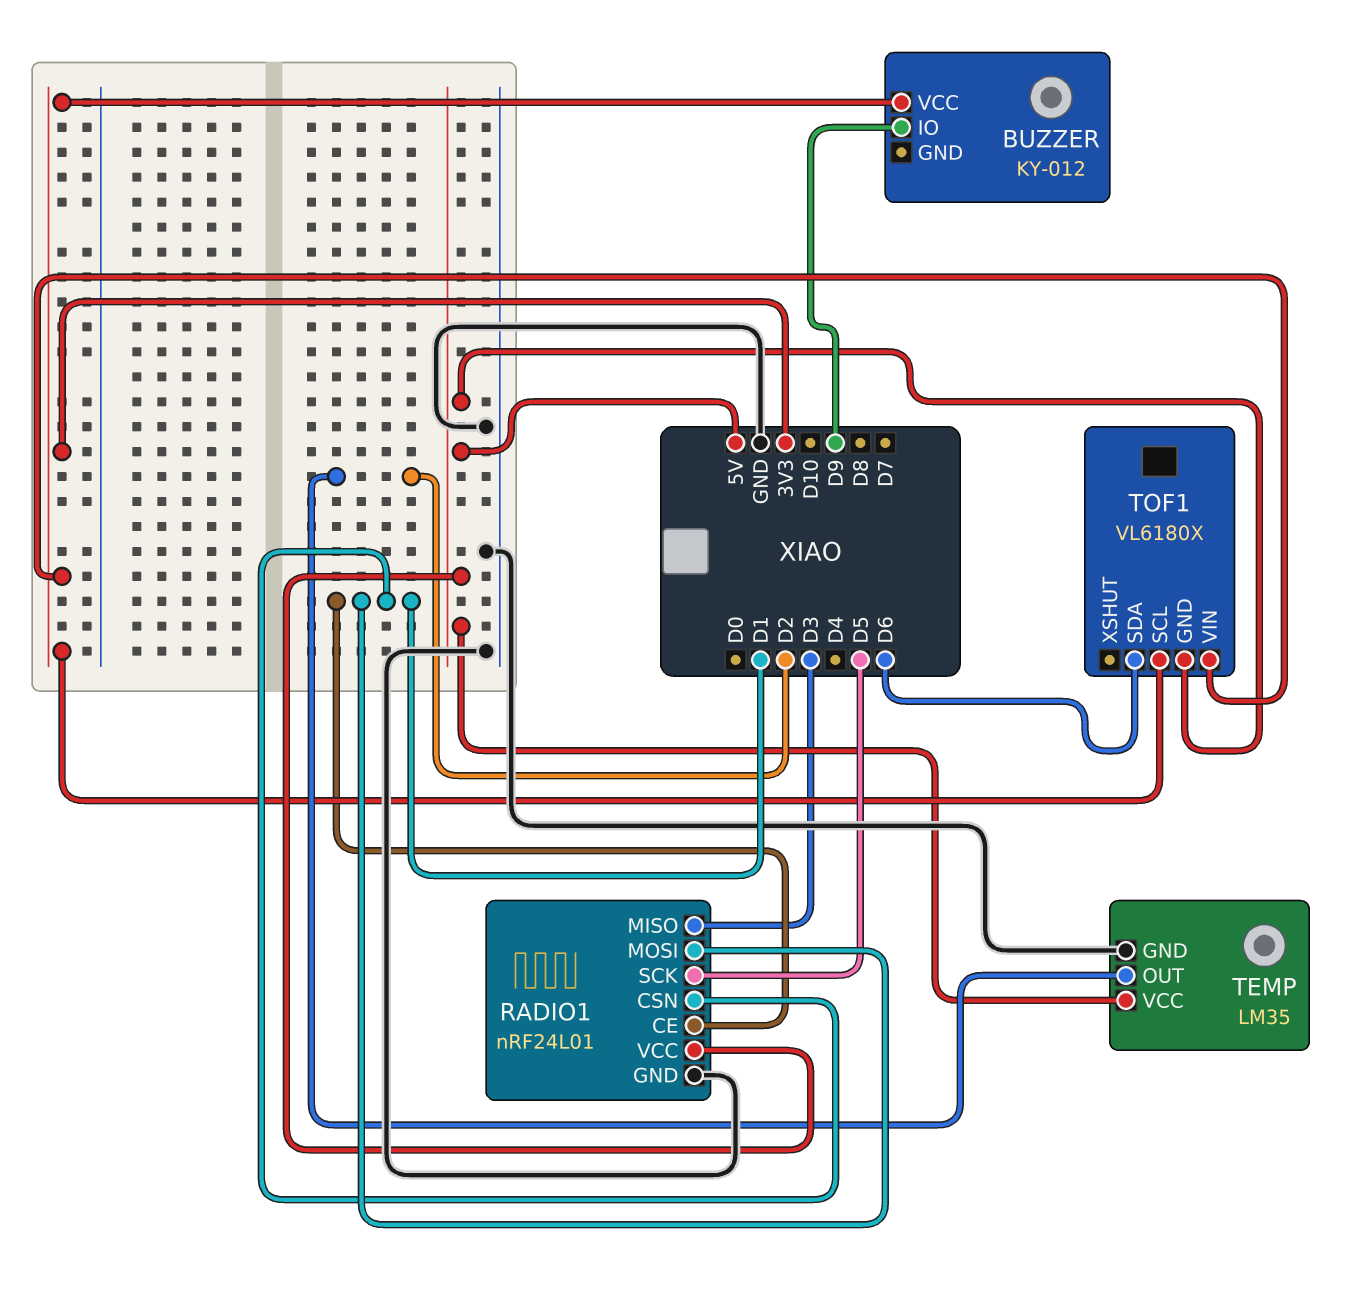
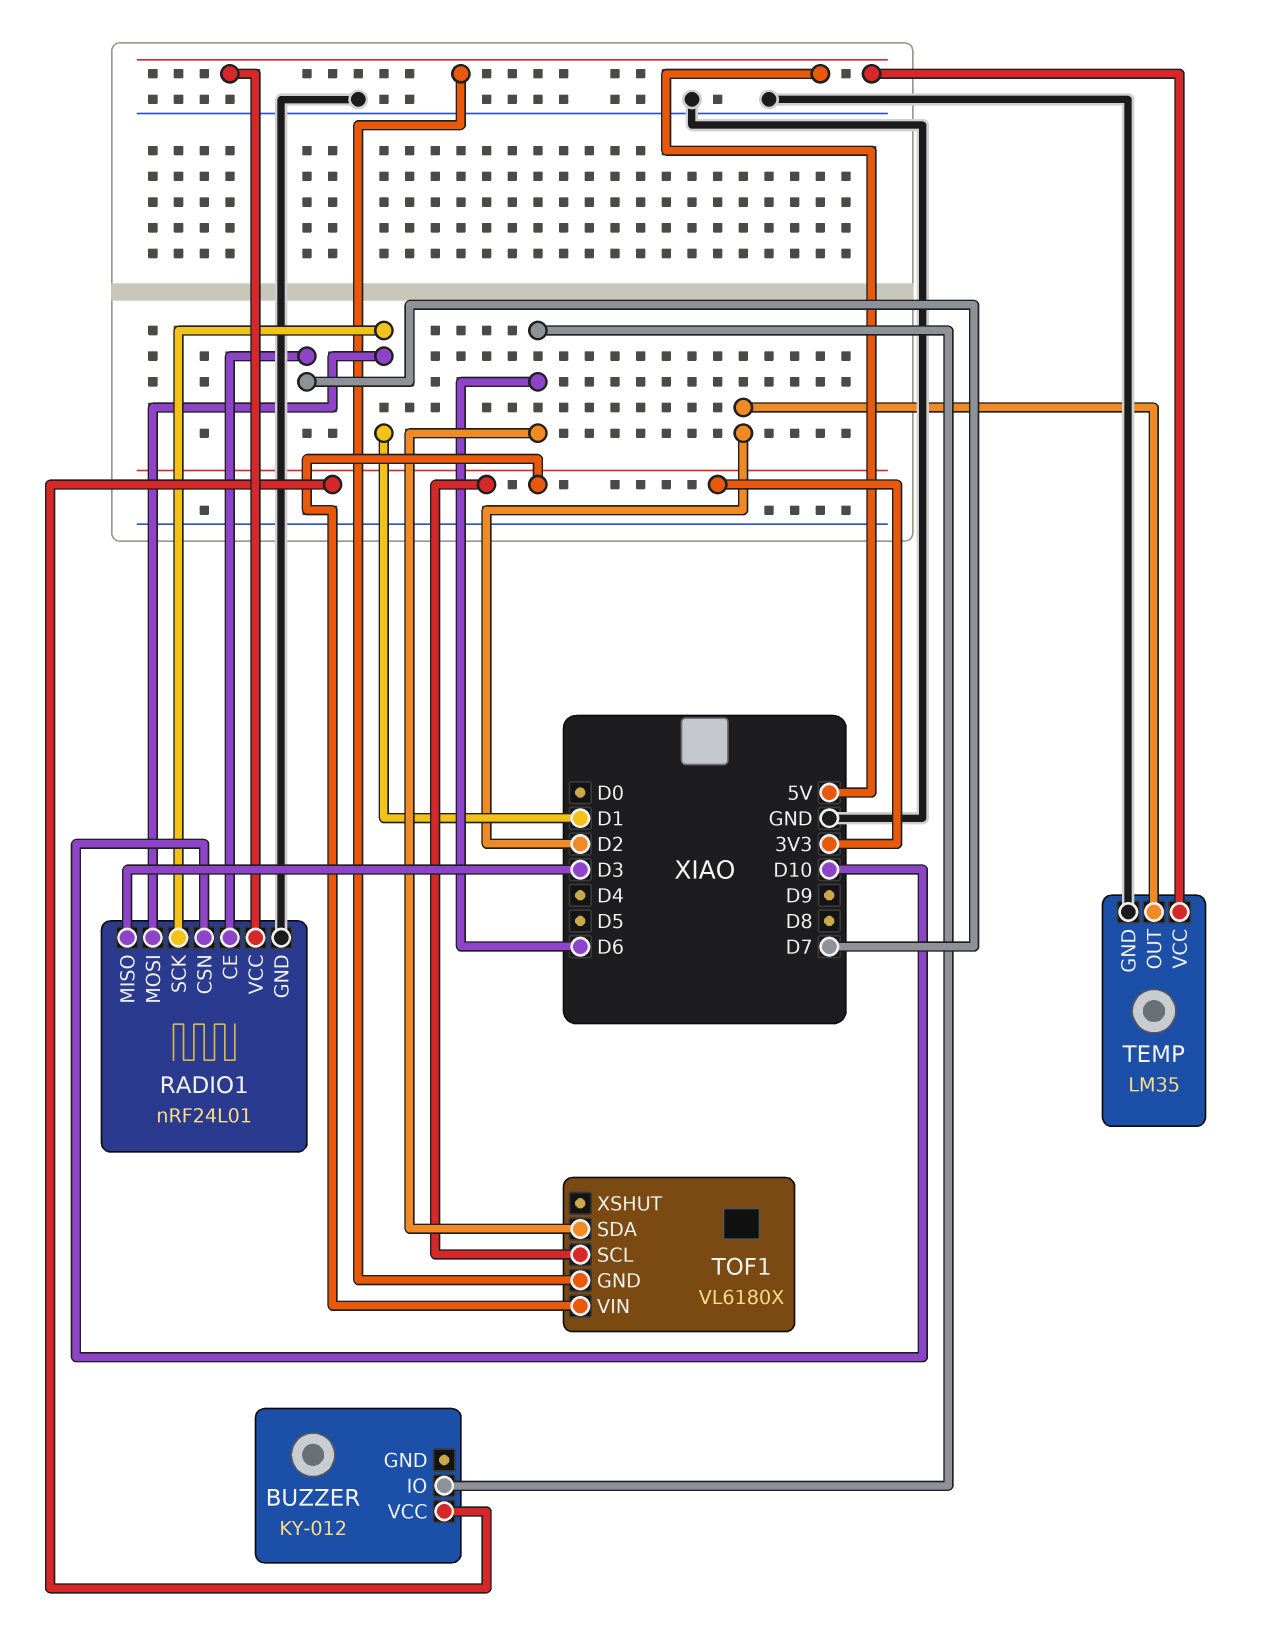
BUZZER pin IO: D9 -> D6
RADIO1 pin CE: D1 -> D7
RADIO1 pin CSN: D1 -> D10
RADIO1 pin SCK: D5 -> D1

